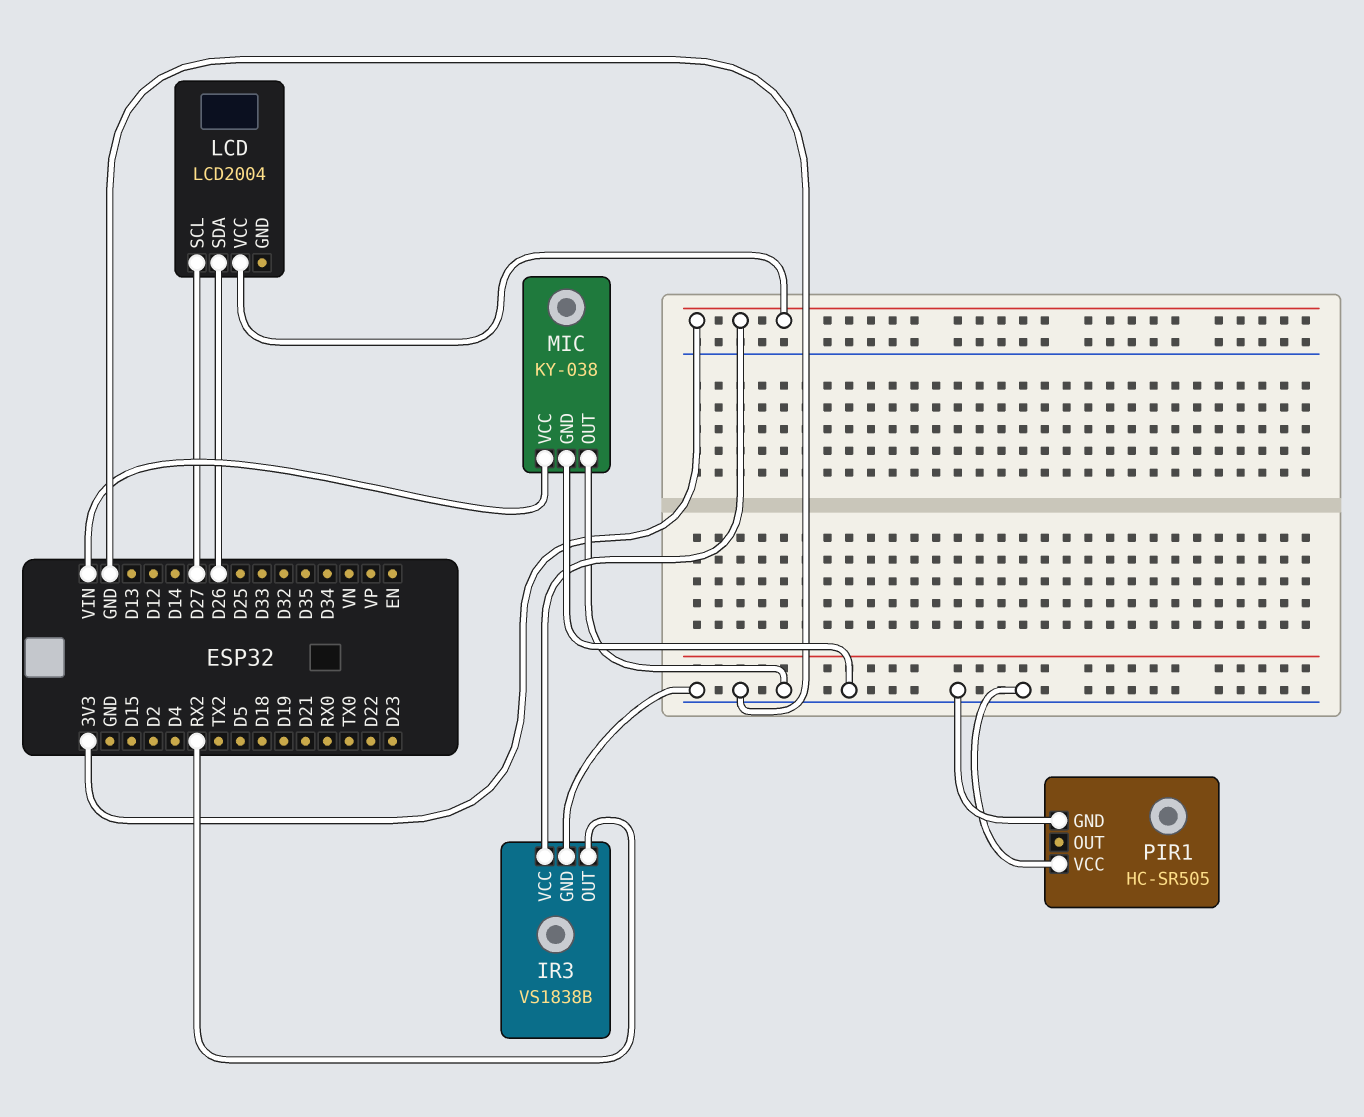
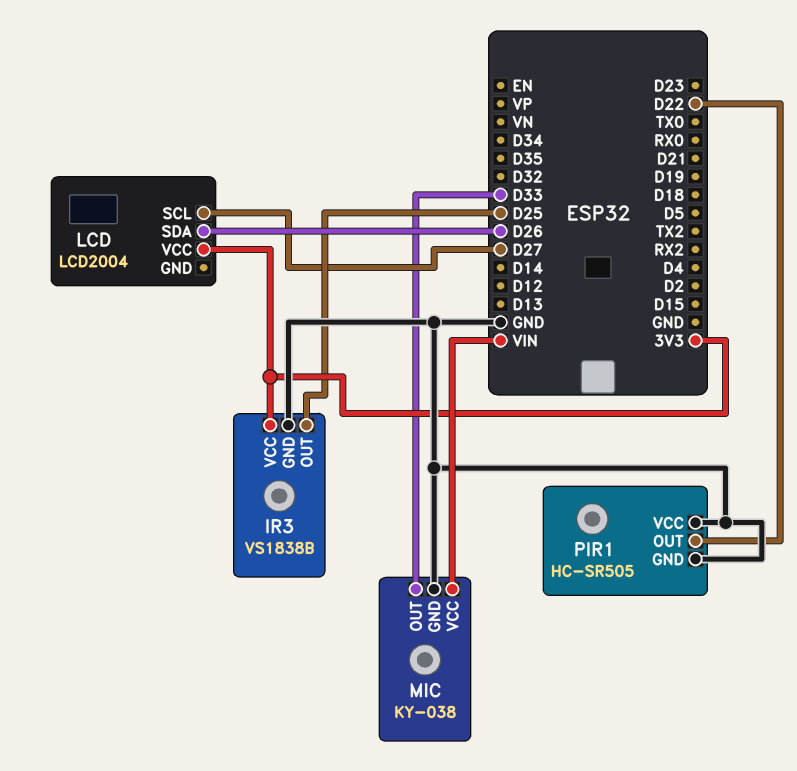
IR3 pin OUT: RX2 -> D25
MIC pin OUT: GND -> D33
PIR1 pin OUT: none -> D22

